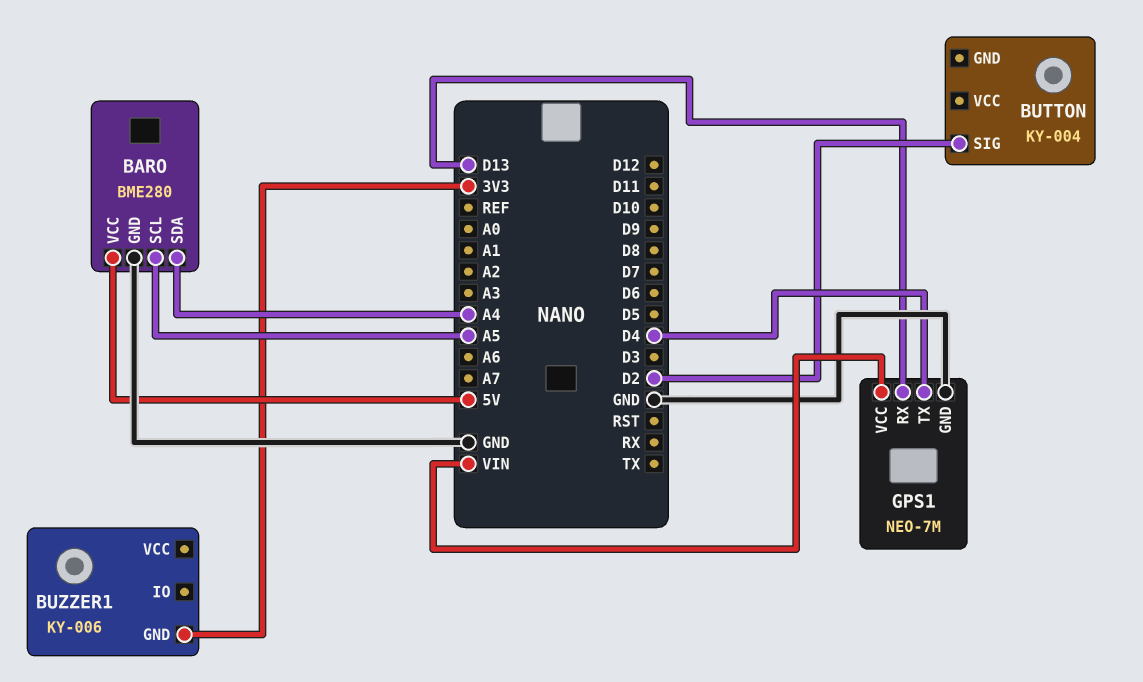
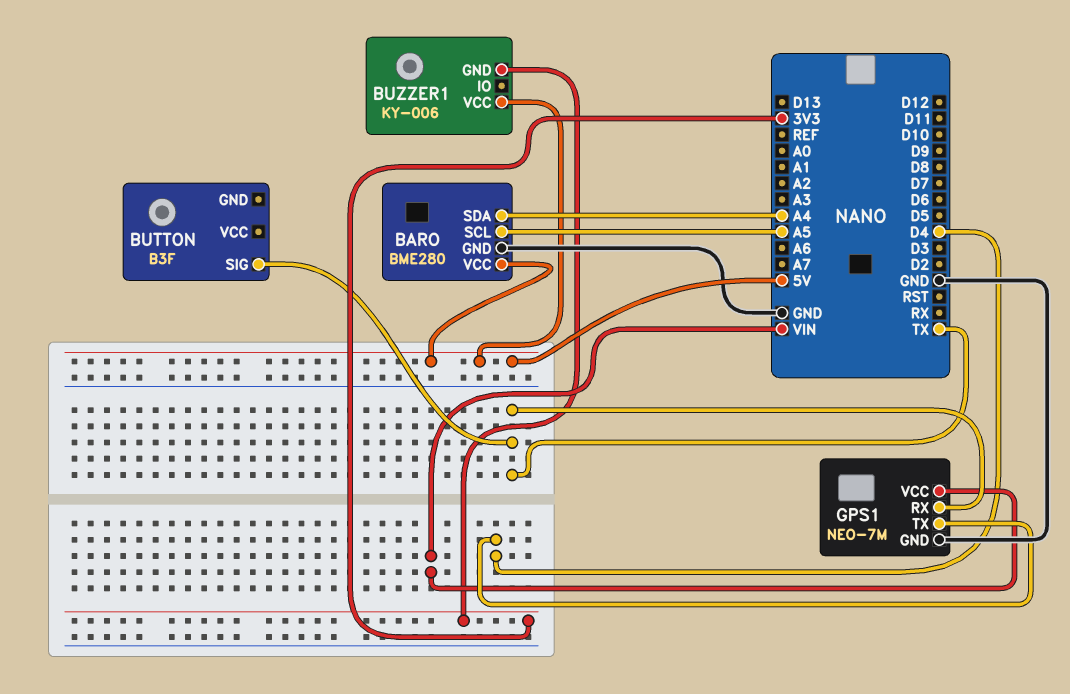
BUTTON: KY-004 -> B3F
BUTTON pin SIG: D2 -> TX
BUZZER1 pin VCC: none -> 5V
GPS1 pin RX: D13 -> TX

